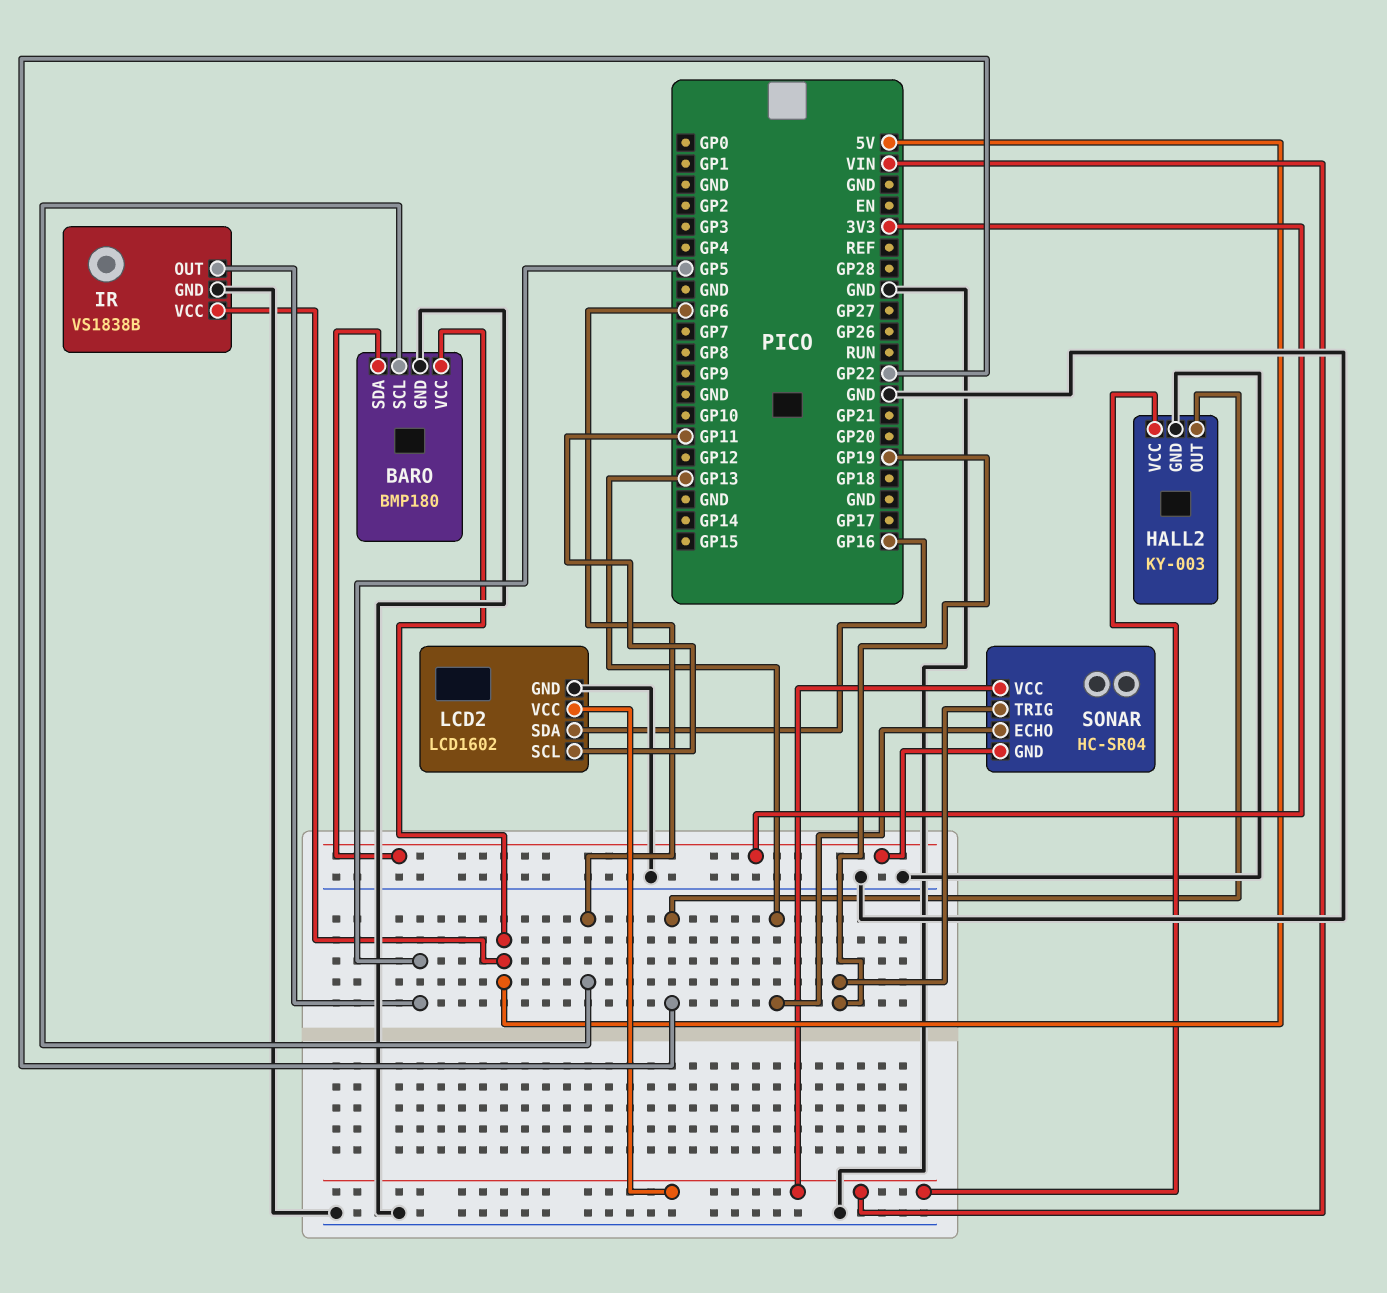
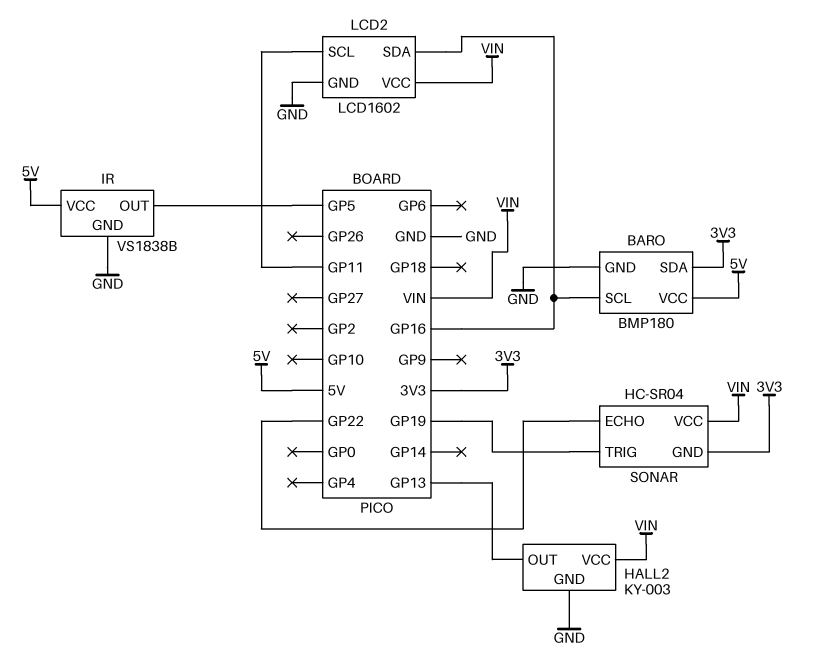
BARO pin SCL: GP6 -> GP16
HALL2 pin OUT: GP22 -> GP13
SONAR pin ECHO: GP13 -> GP22

